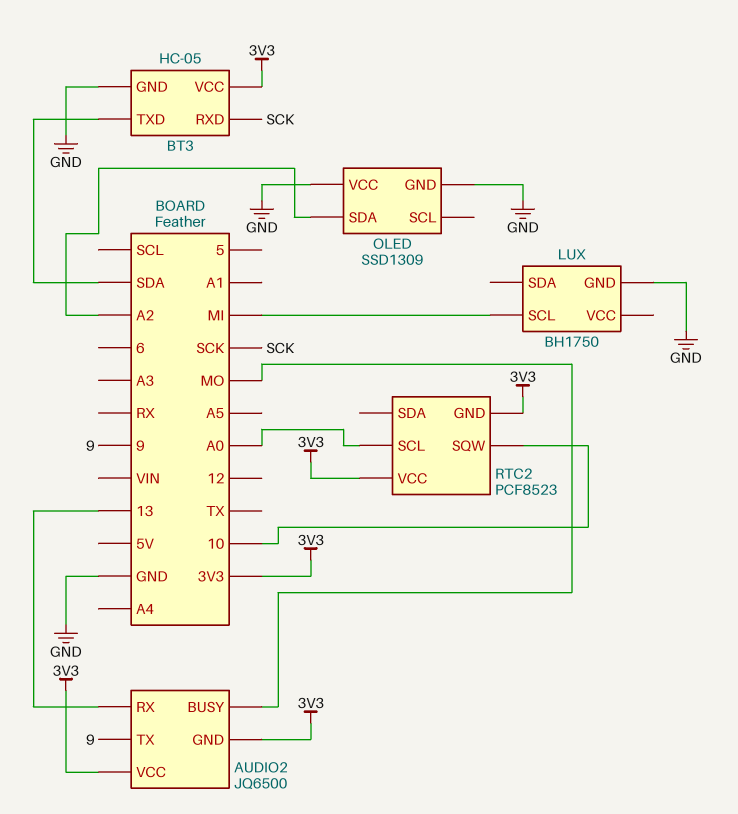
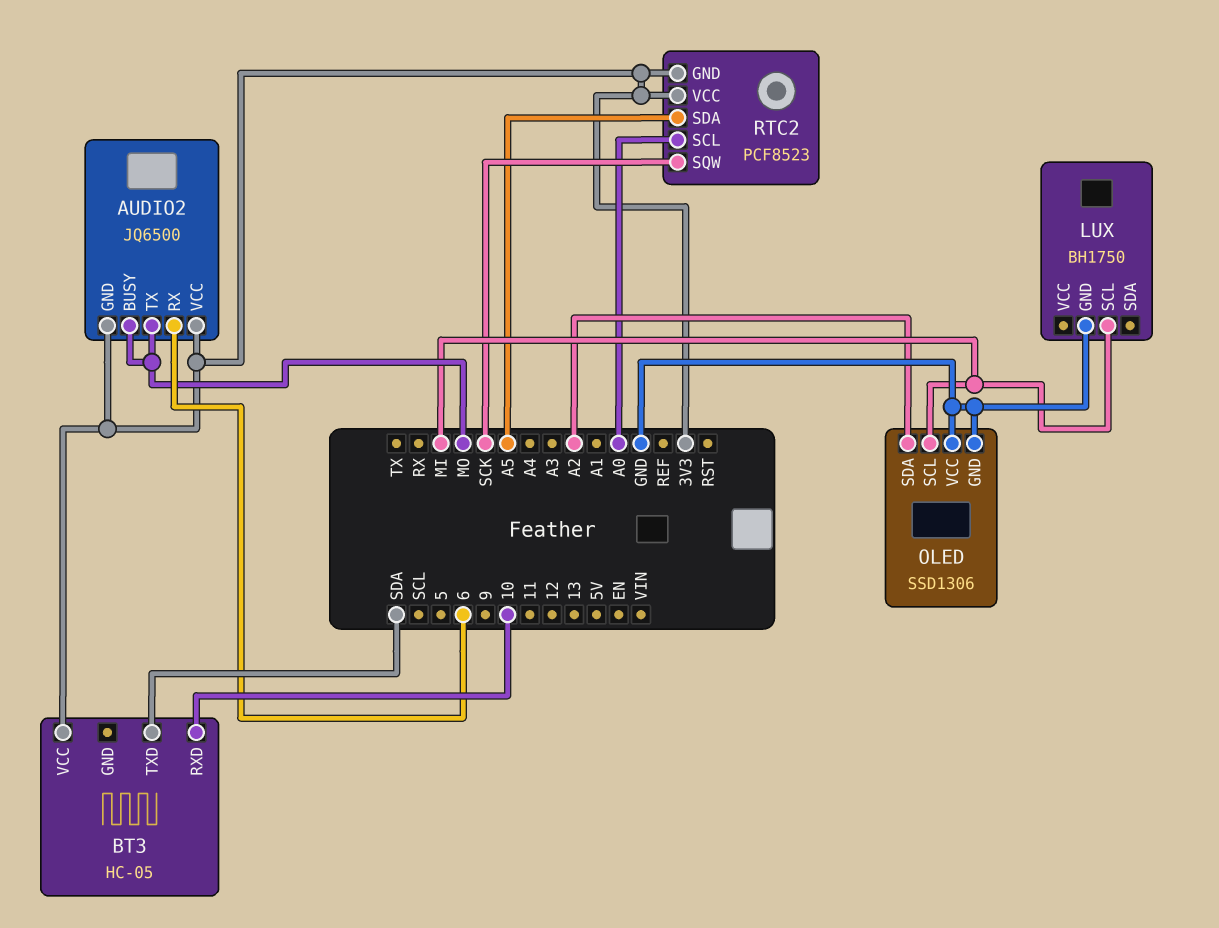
AUDIO2 pin RX: 13 -> 6
AUDIO2 pin TX: 9 -> MO
BT3 pin GND: GND -> none
BT3 pin RXD: SCK -> 10
OLED: SSD1309 -> SSD1306
OLED pin SCL: none -> MI
RTC2 pin SDA: none -> A5
RTC2 pin SQW: 10 -> SCK

